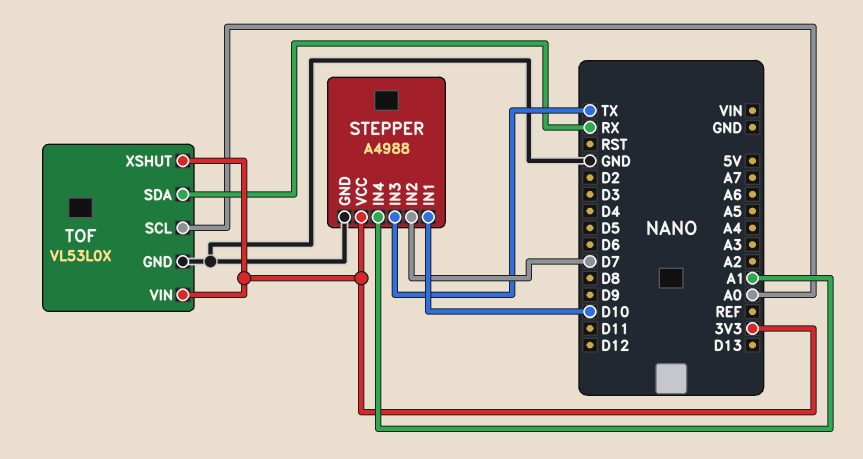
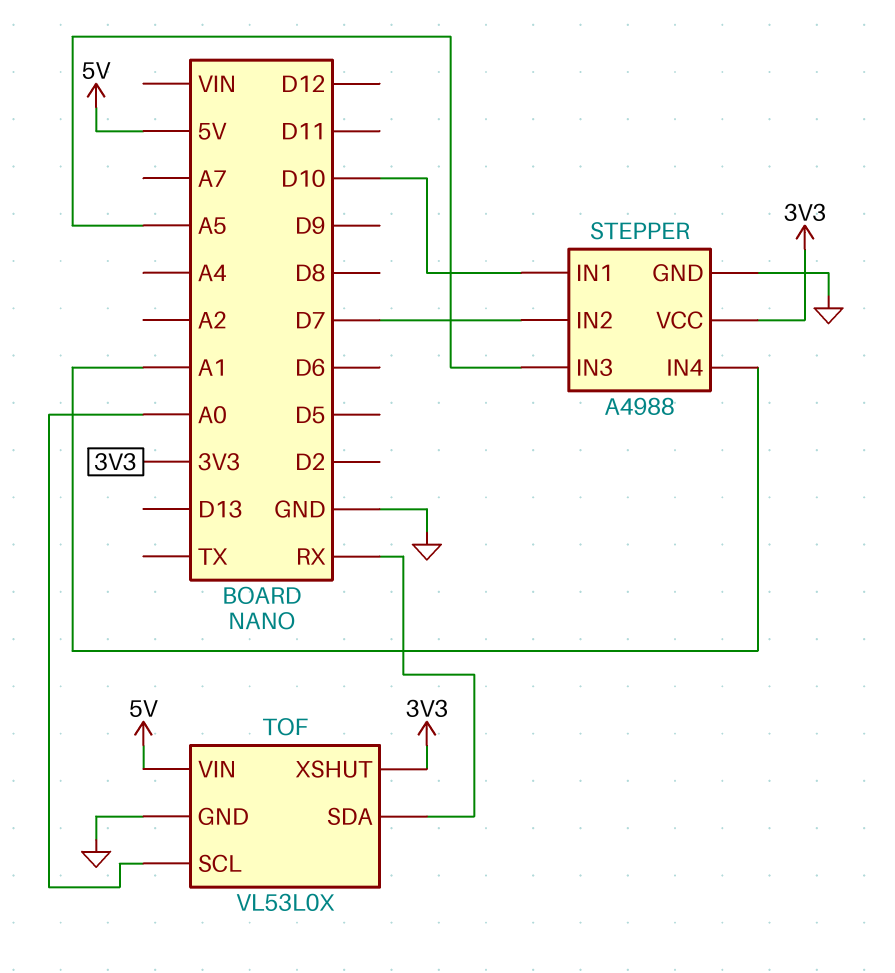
STEPPER pin IN3: TX -> A5
TOF pin VIN: 3V3 -> 5V

